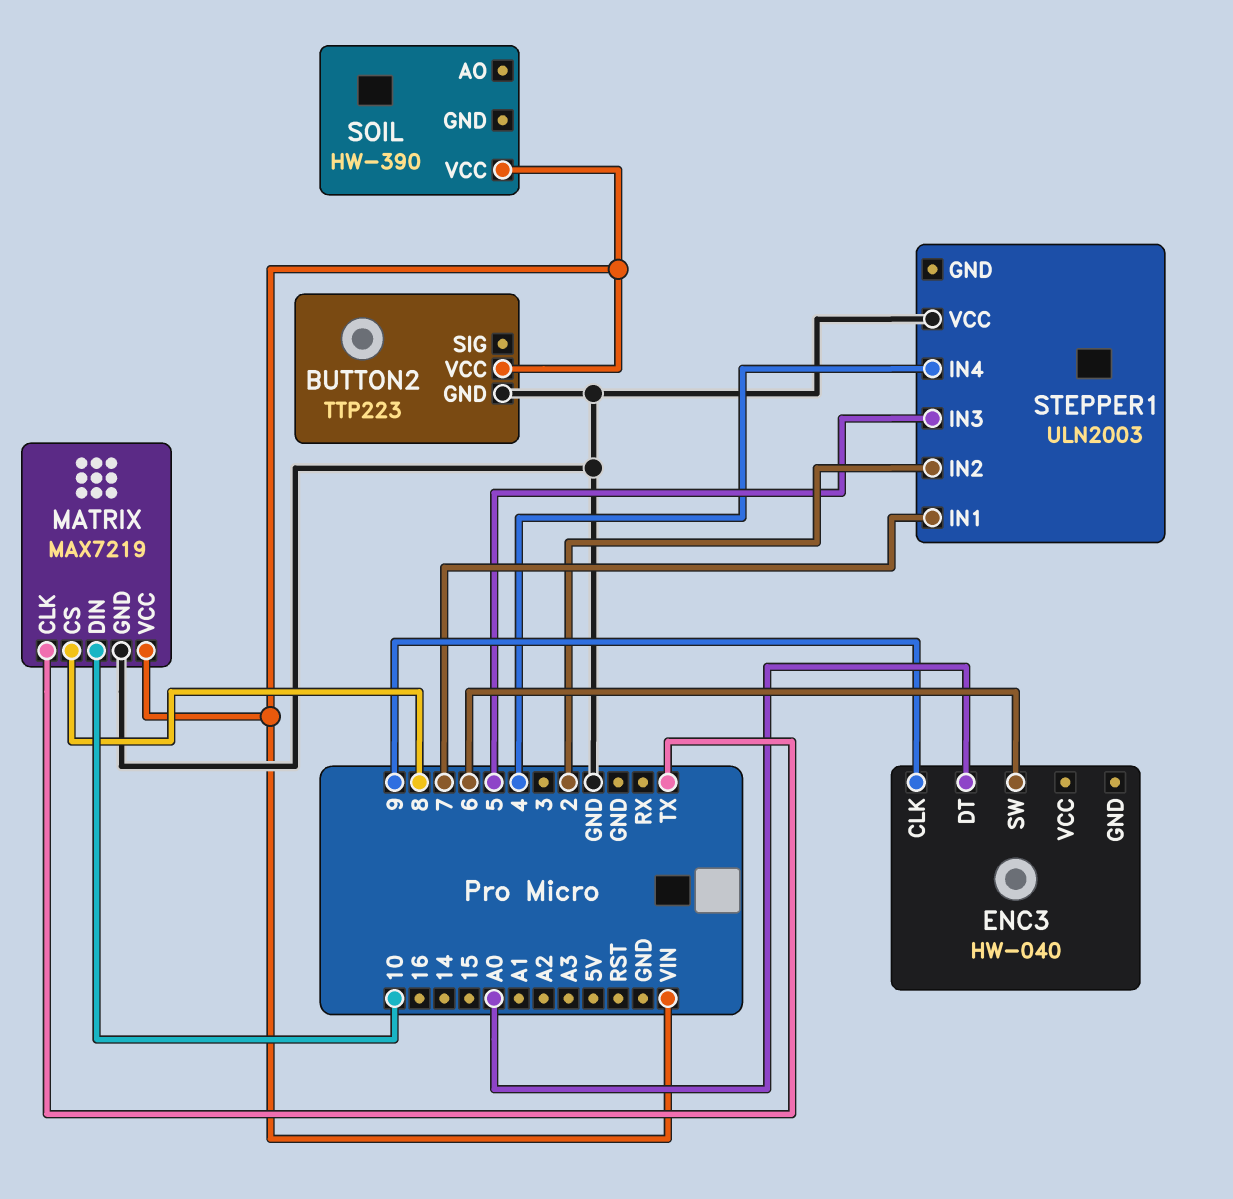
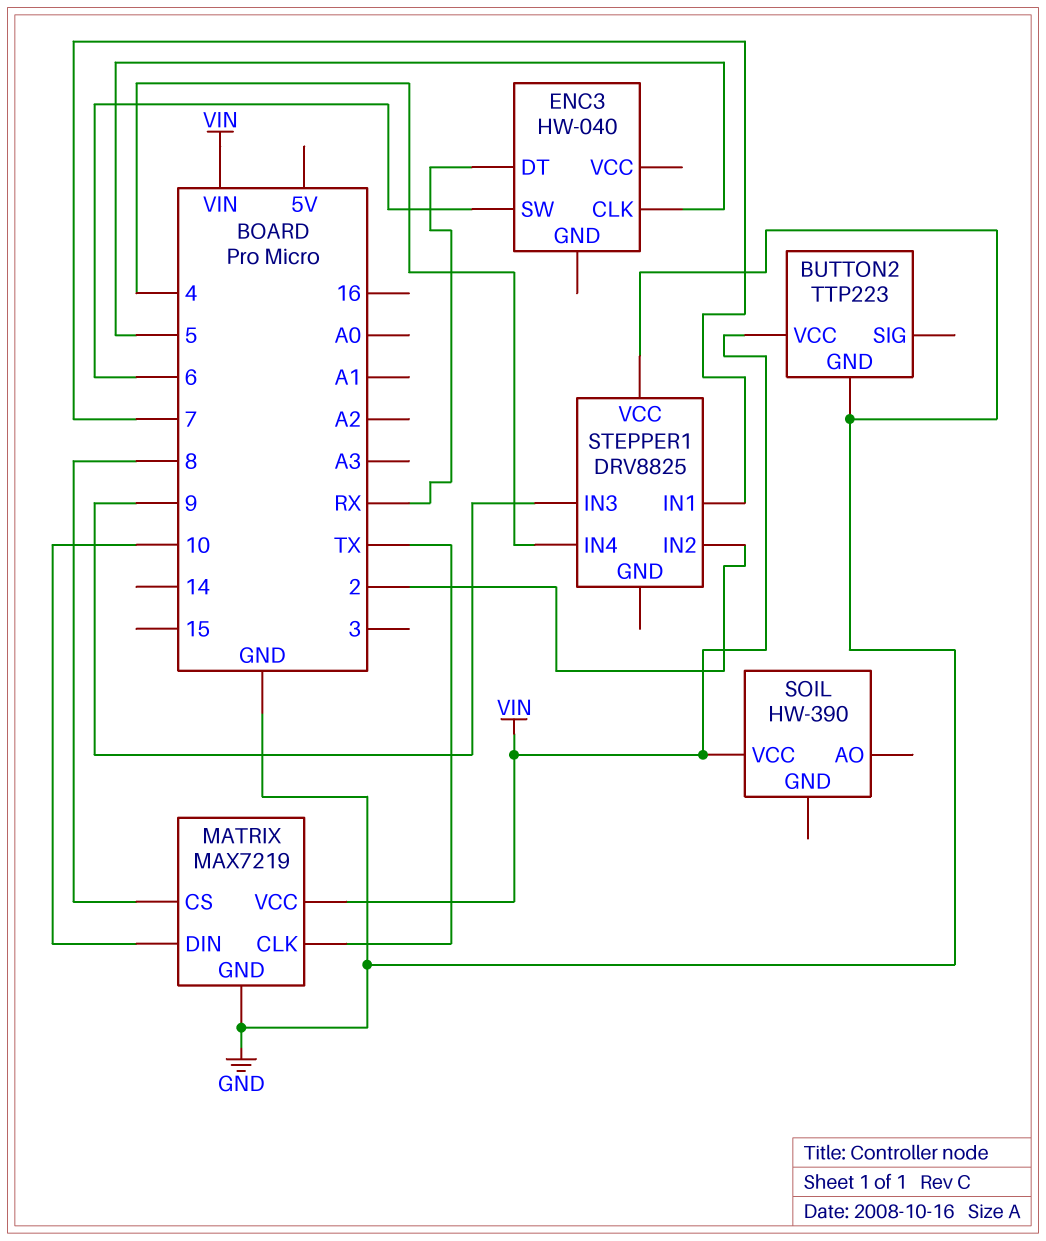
ENC3 pin CLK: 9 -> 5
ENC3 pin DT: A0 -> RX
STEPPER1: ULN2003 -> DRV8825
STEPPER1 pin IN3: 5 -> 9

